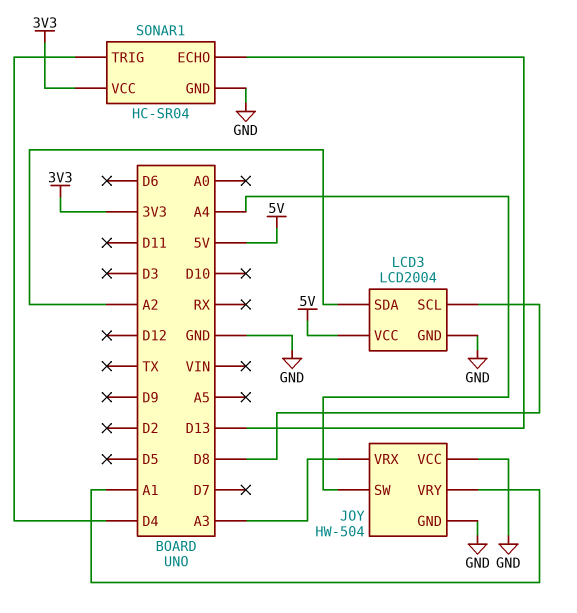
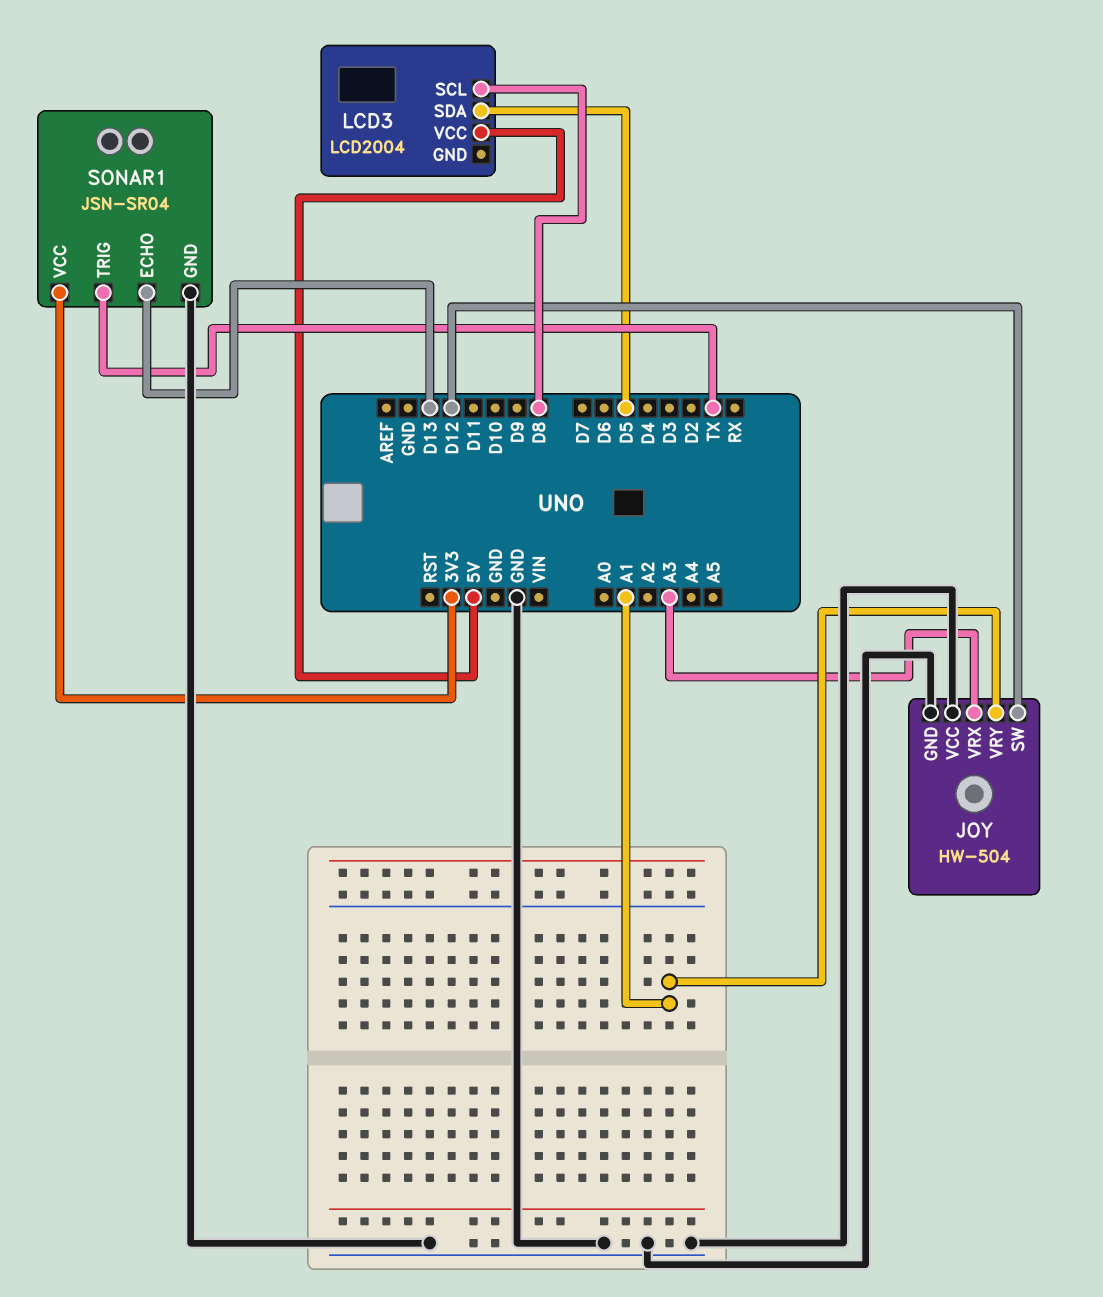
JOY pin SW: A4 -> D12
LCD3 pin GND: GND -> none
LCD3 pin SDA: A2 -> D5
SONAR1: HC-SR04 -> JSN-SR04
SONAR1 pin TRIG: D4 -> TX

